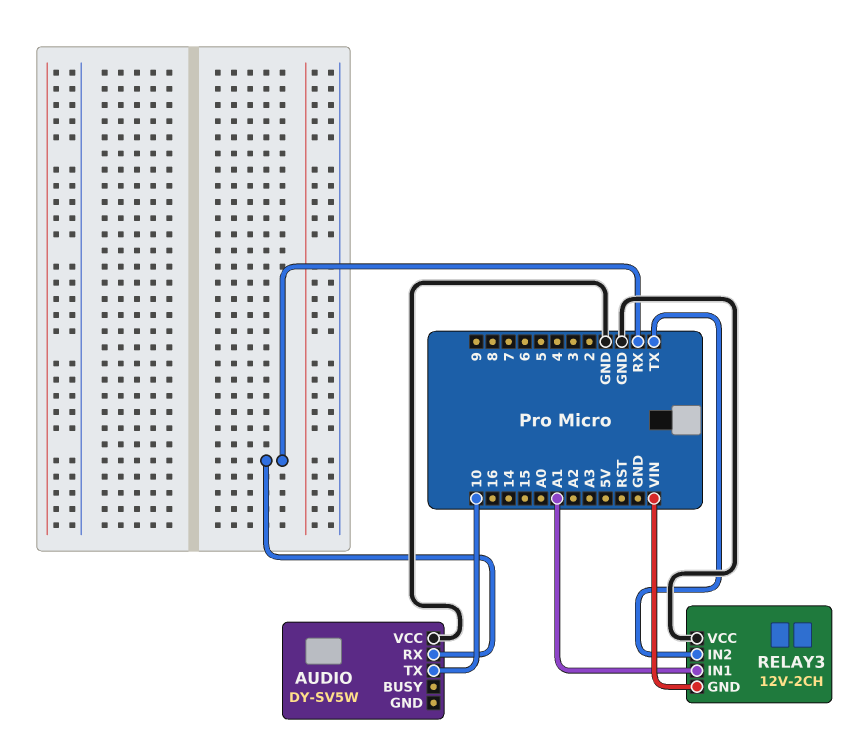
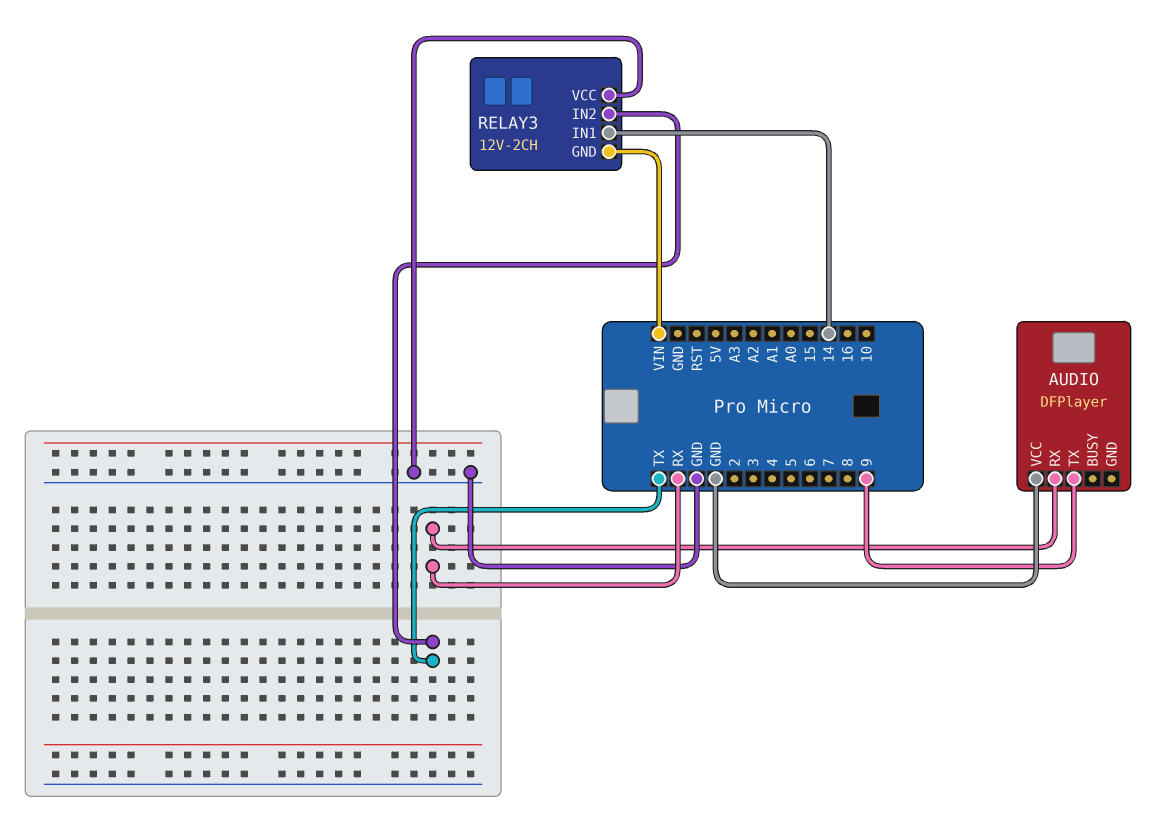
AUDIO: DY-SV5W -> DFPlayer
AUDIO pin TX: 10 -> 9
RELAY3 pin IN1: A1 -> 14

